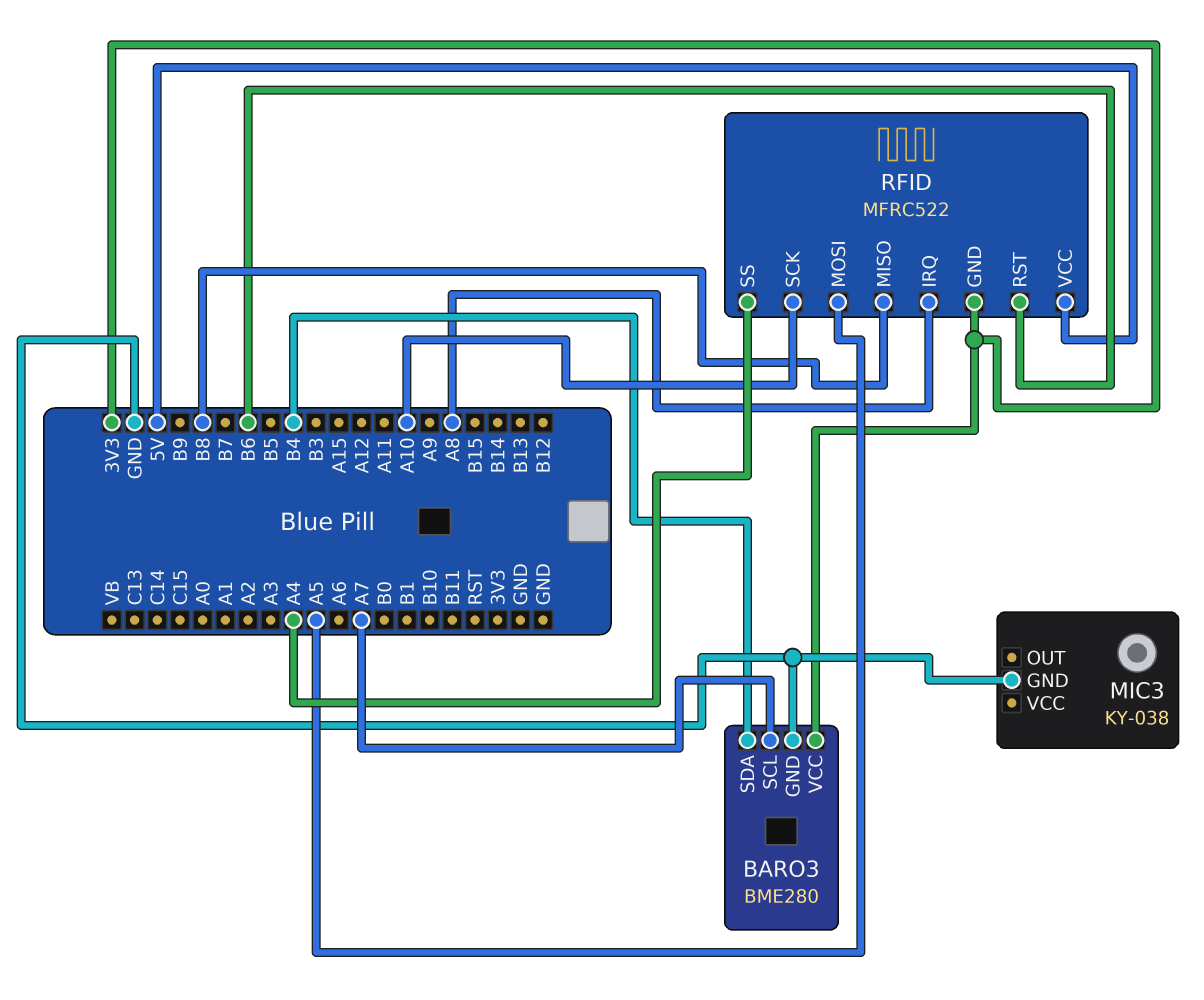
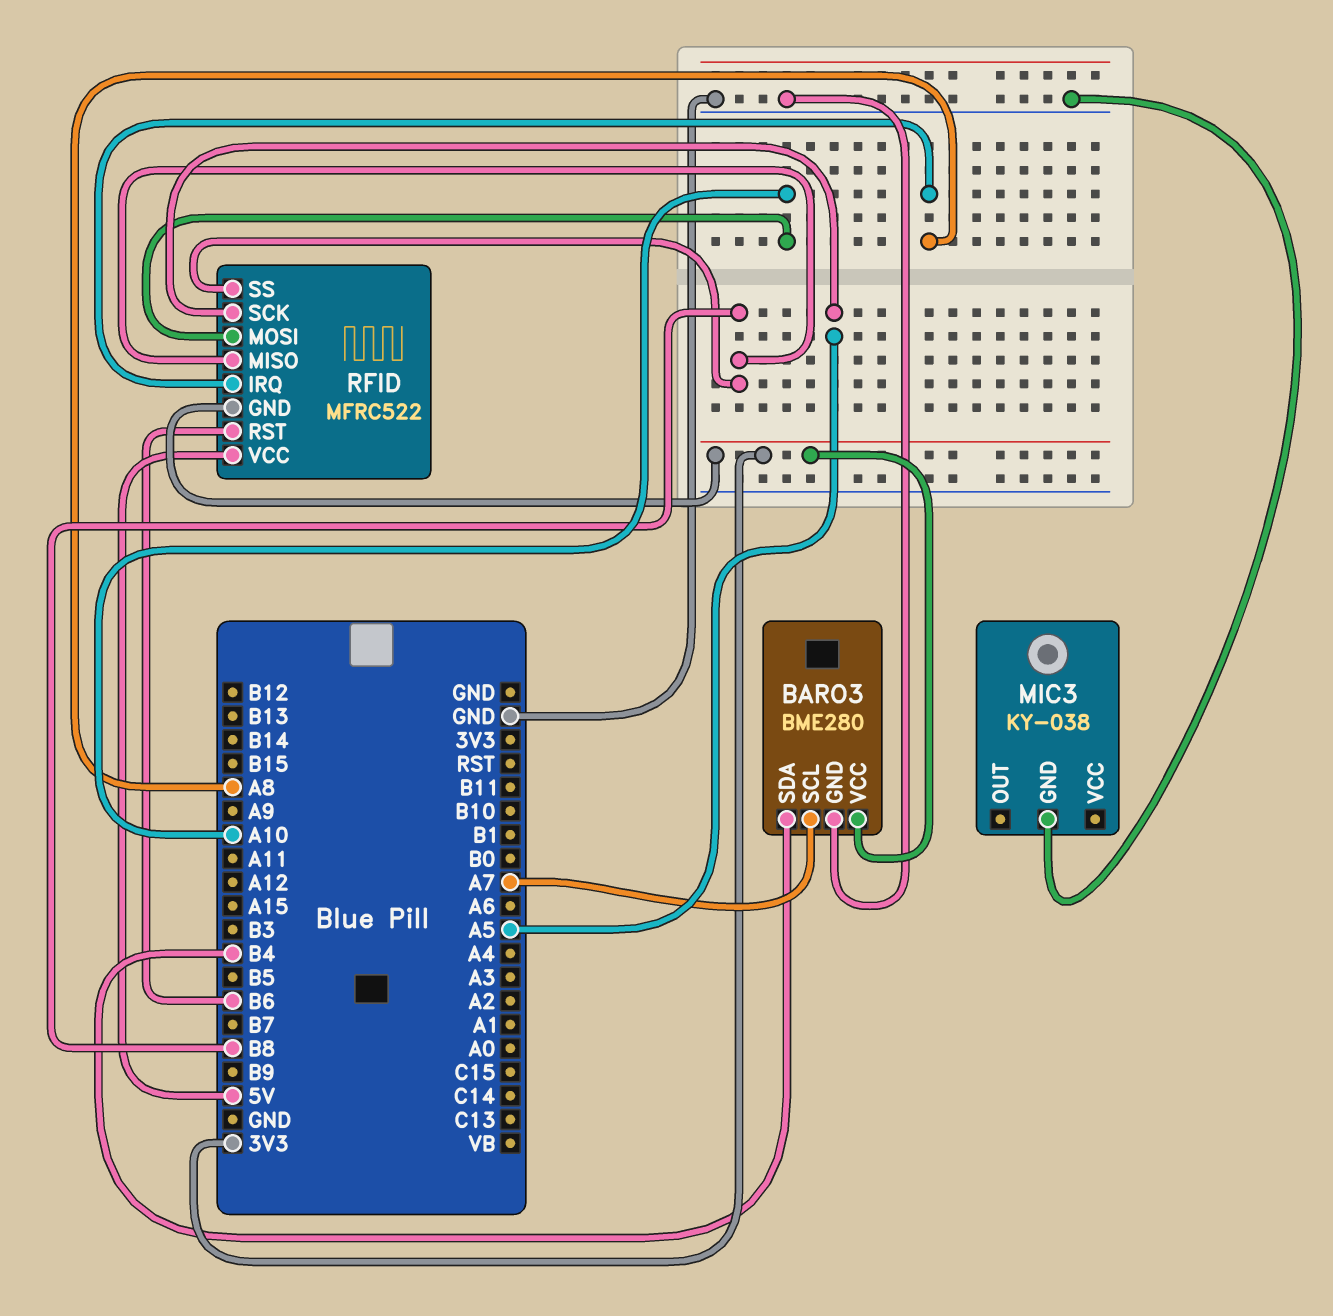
RFID pin MOSI: A5 -> A10
RFID pin SCK: A10 -> A5
RFID pin SS: A4 -> B8

